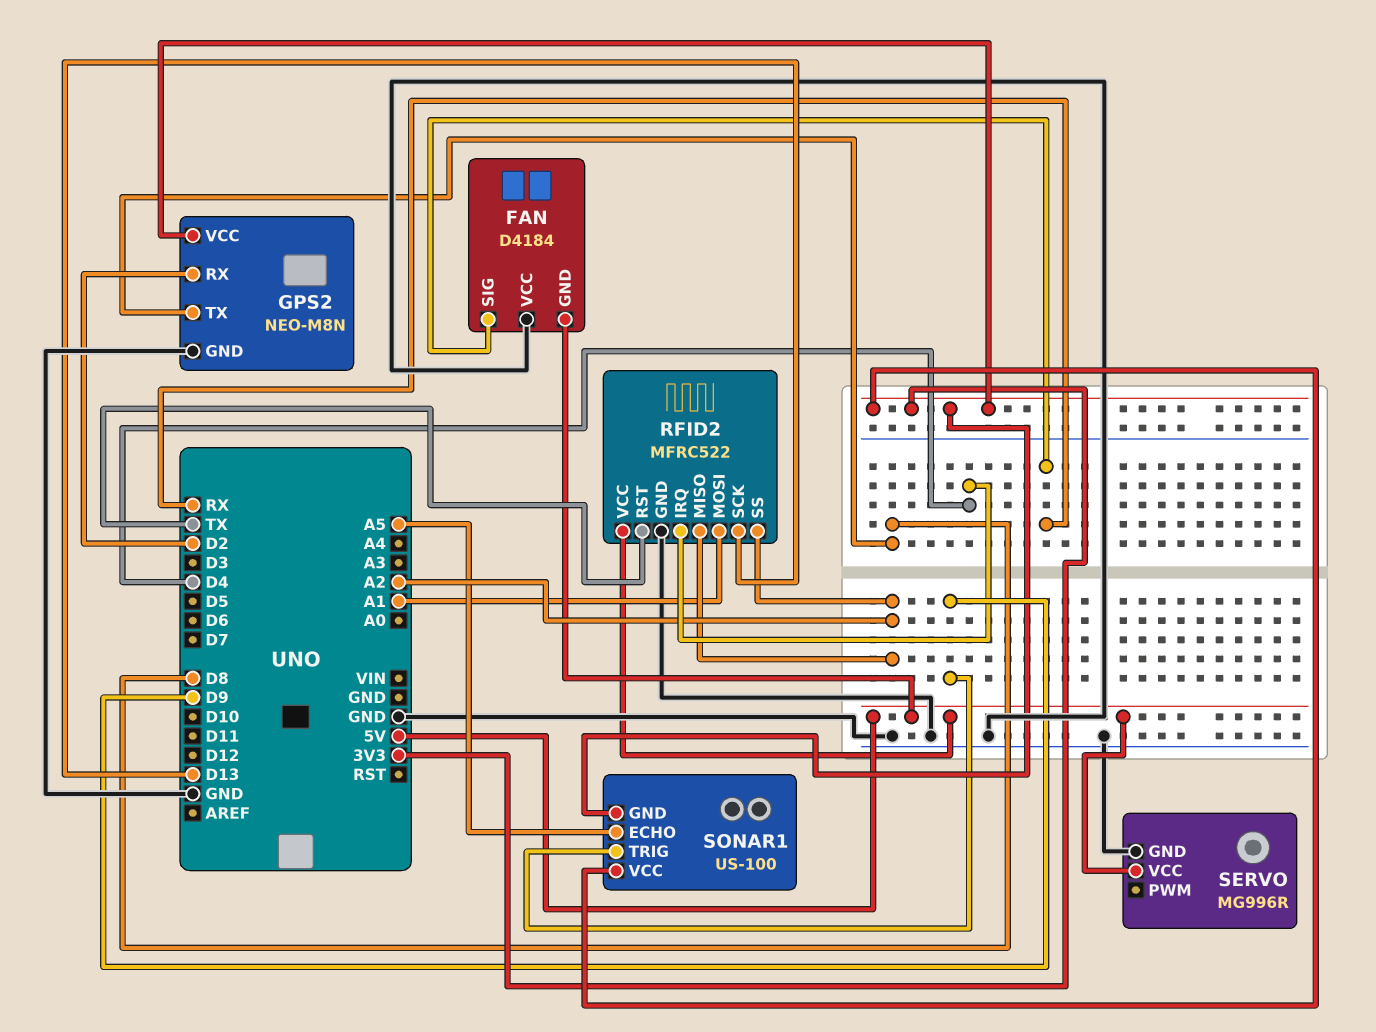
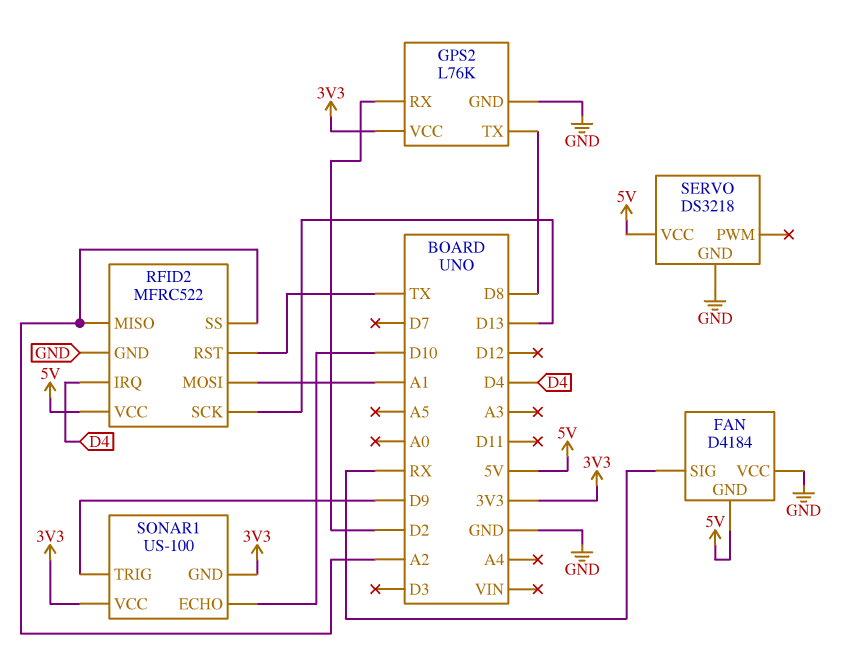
GPS2: NEO-M8N -> L76K
SERVO: MG996R -> DS3218
SONAR1 pin ECHO: A5 -> D10

